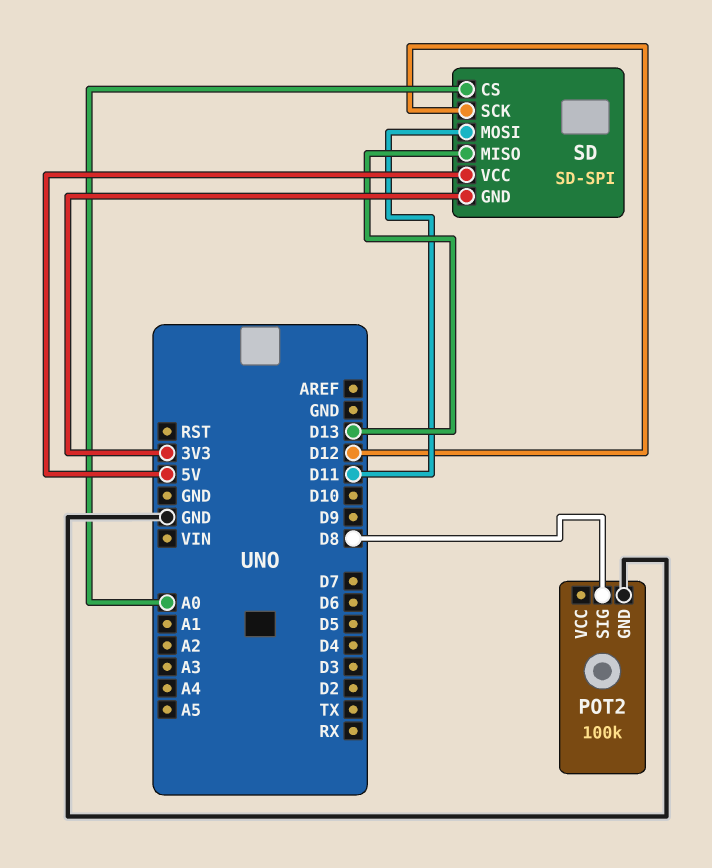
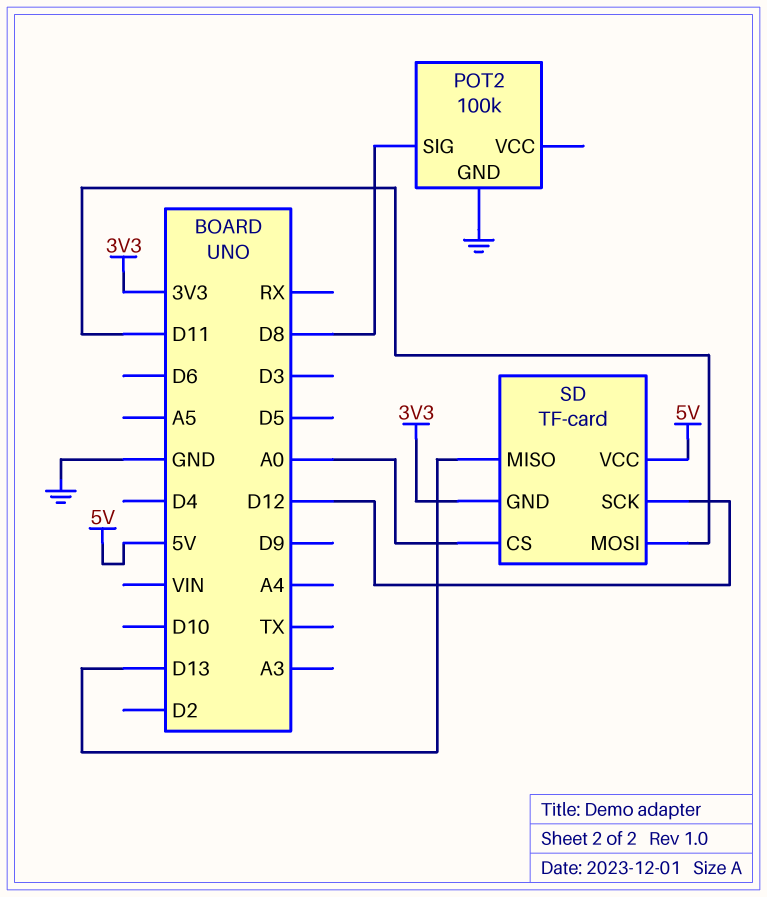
SD: SD-SPI -> TF-card

